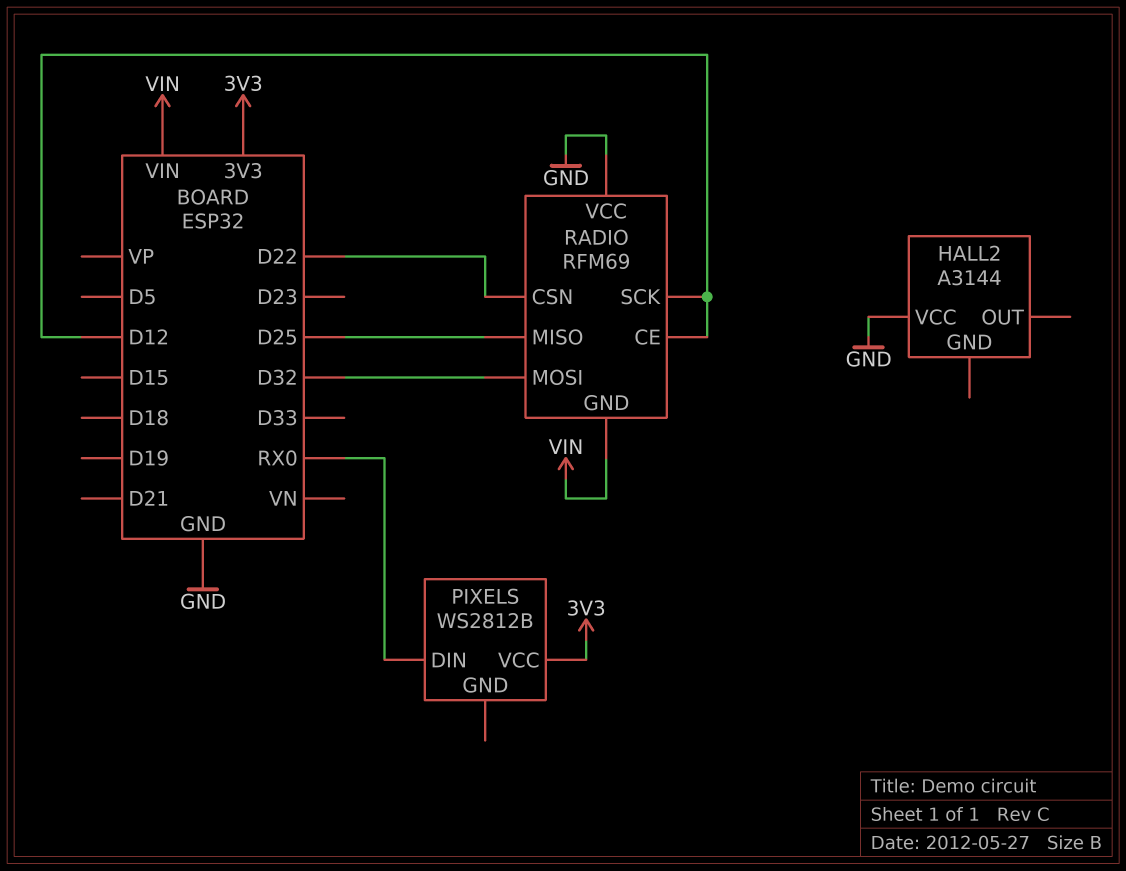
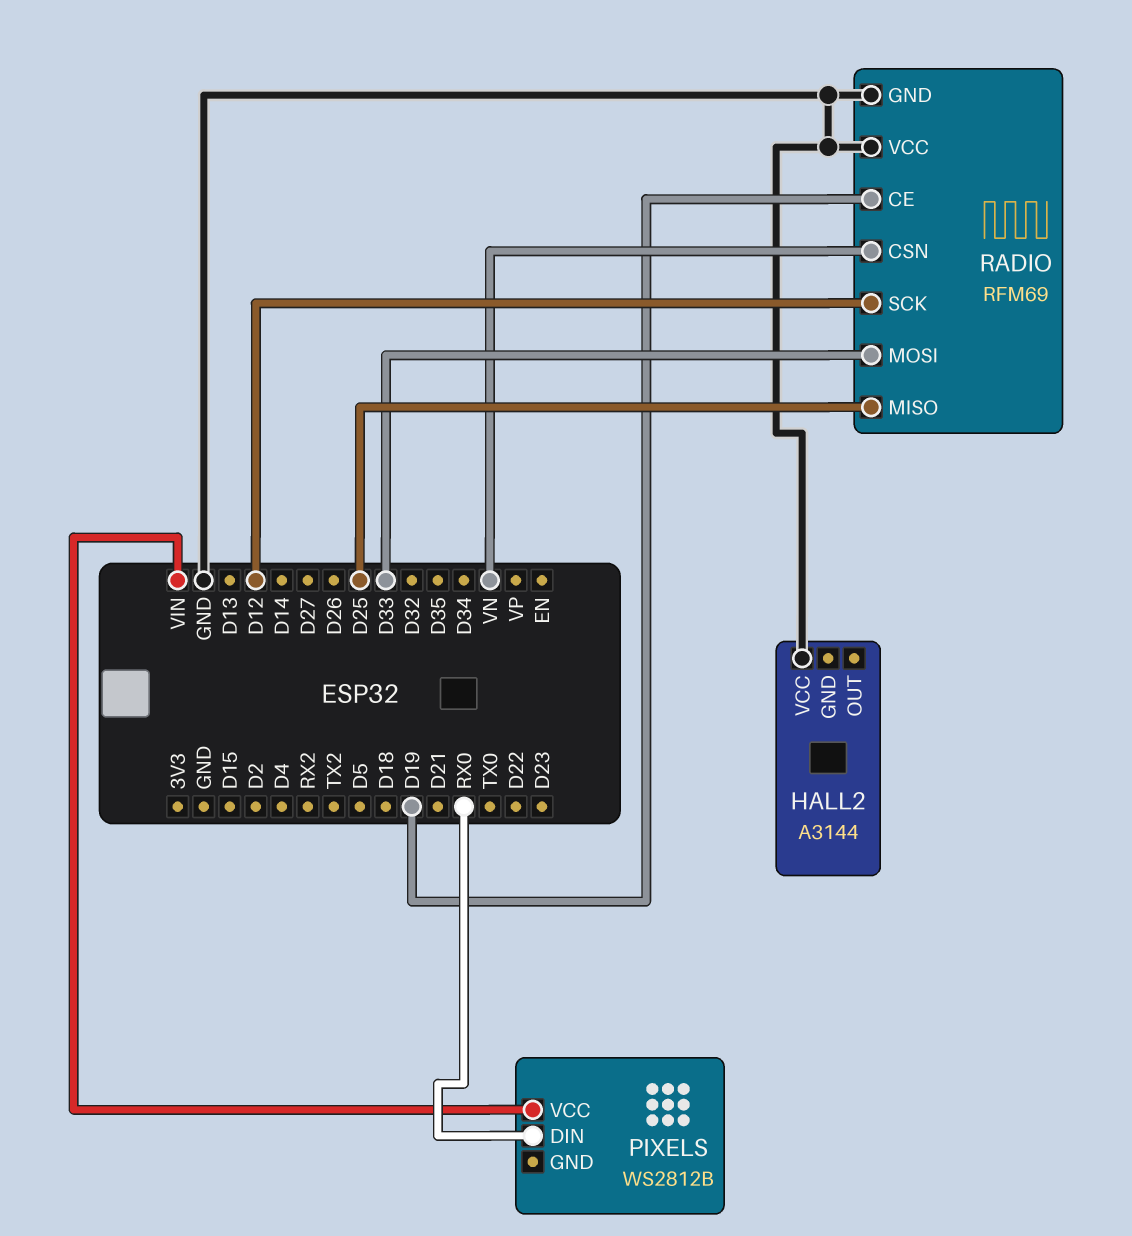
PIXELS pin VCC: 3V3 -> VIN
RADIO pin CE: D12 -> D19
RADIO pin CSN: D22 -> VN
RADIO pin GND: VIN -> GND
RADIO pin MOSI: D32 -> D33

